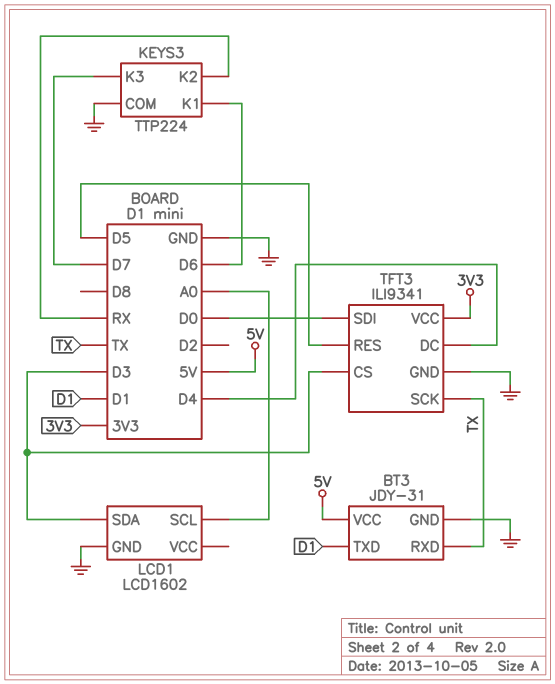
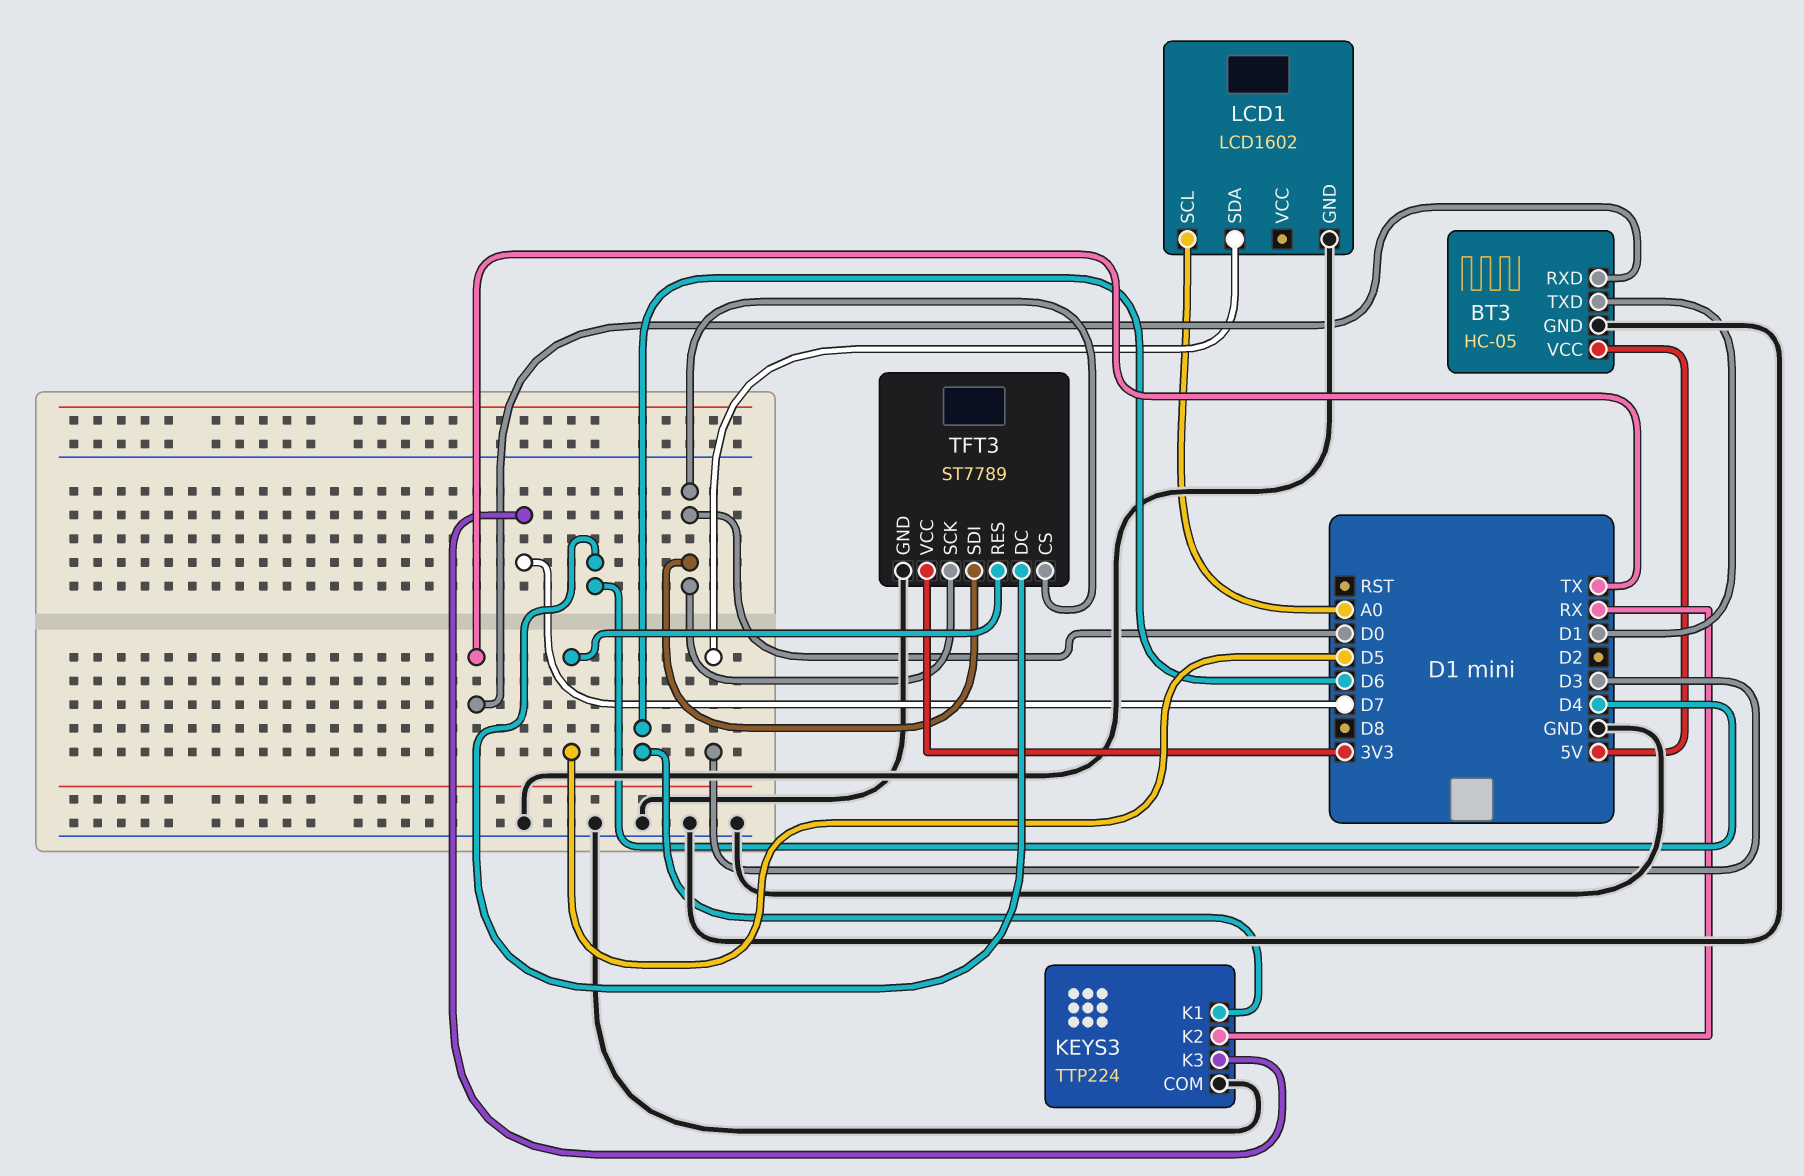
BT3: JDY-31 -> HC-05
TFT3: ILI9341 -> ST7789
TFT3 pin CS: D3 -> D0
TFT3 pin SCK: TX -> D0

